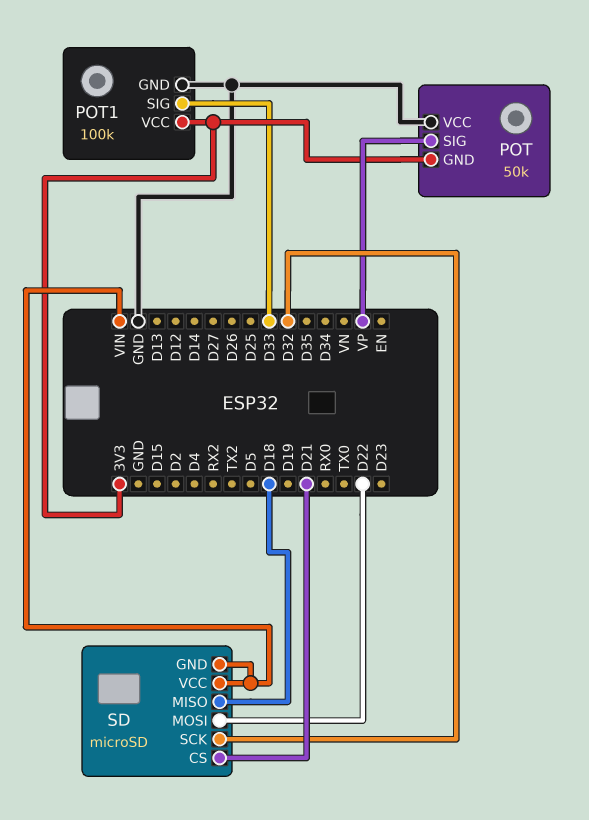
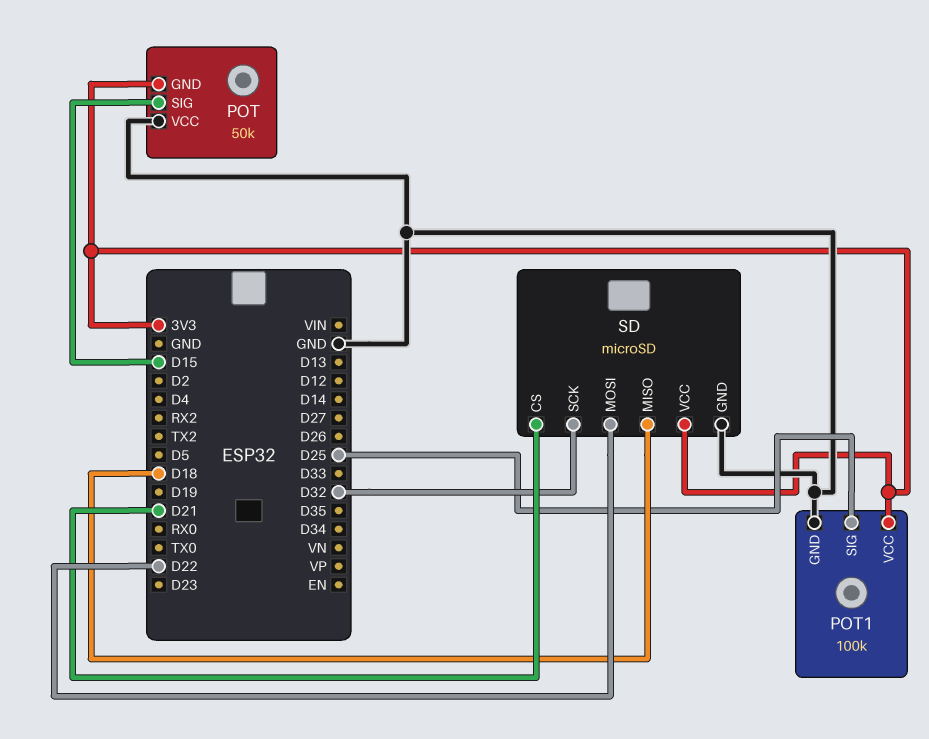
POT pin SIG: VP -> D15
POT1 pin SIG: D33 -> D25
SD pin GND: VIN -> GND
SD pin VCC: VIN -> 3V3

